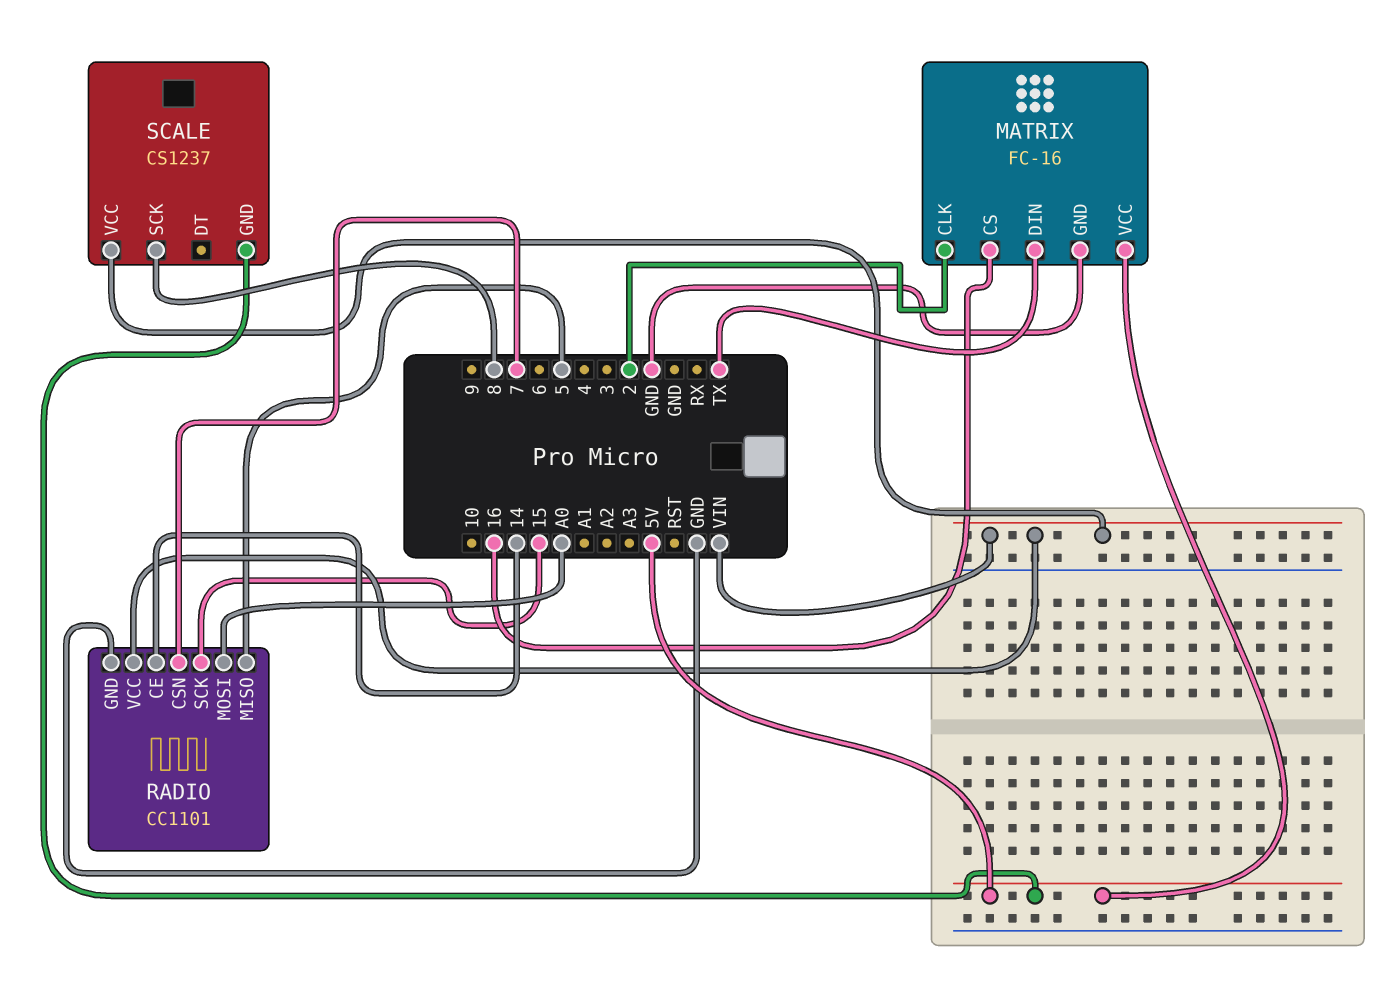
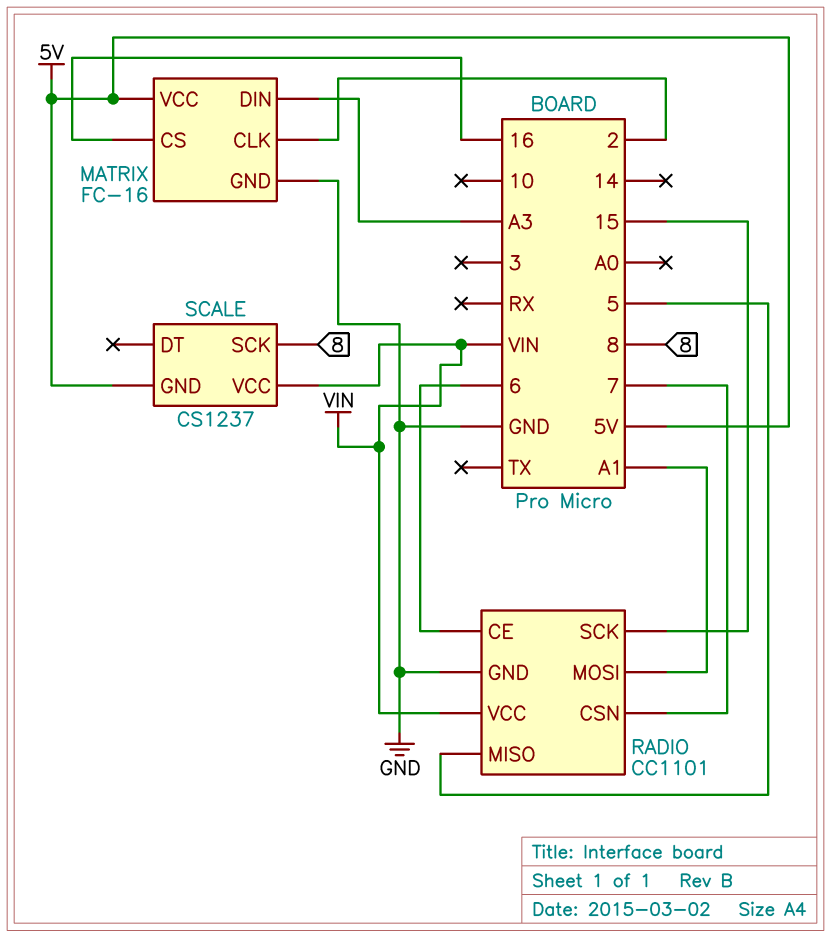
MATRIX pin DIN: TX -> A3
RADIO pin CE: 14 -> 6
RADIO pin MOSI: A0 -> A1

